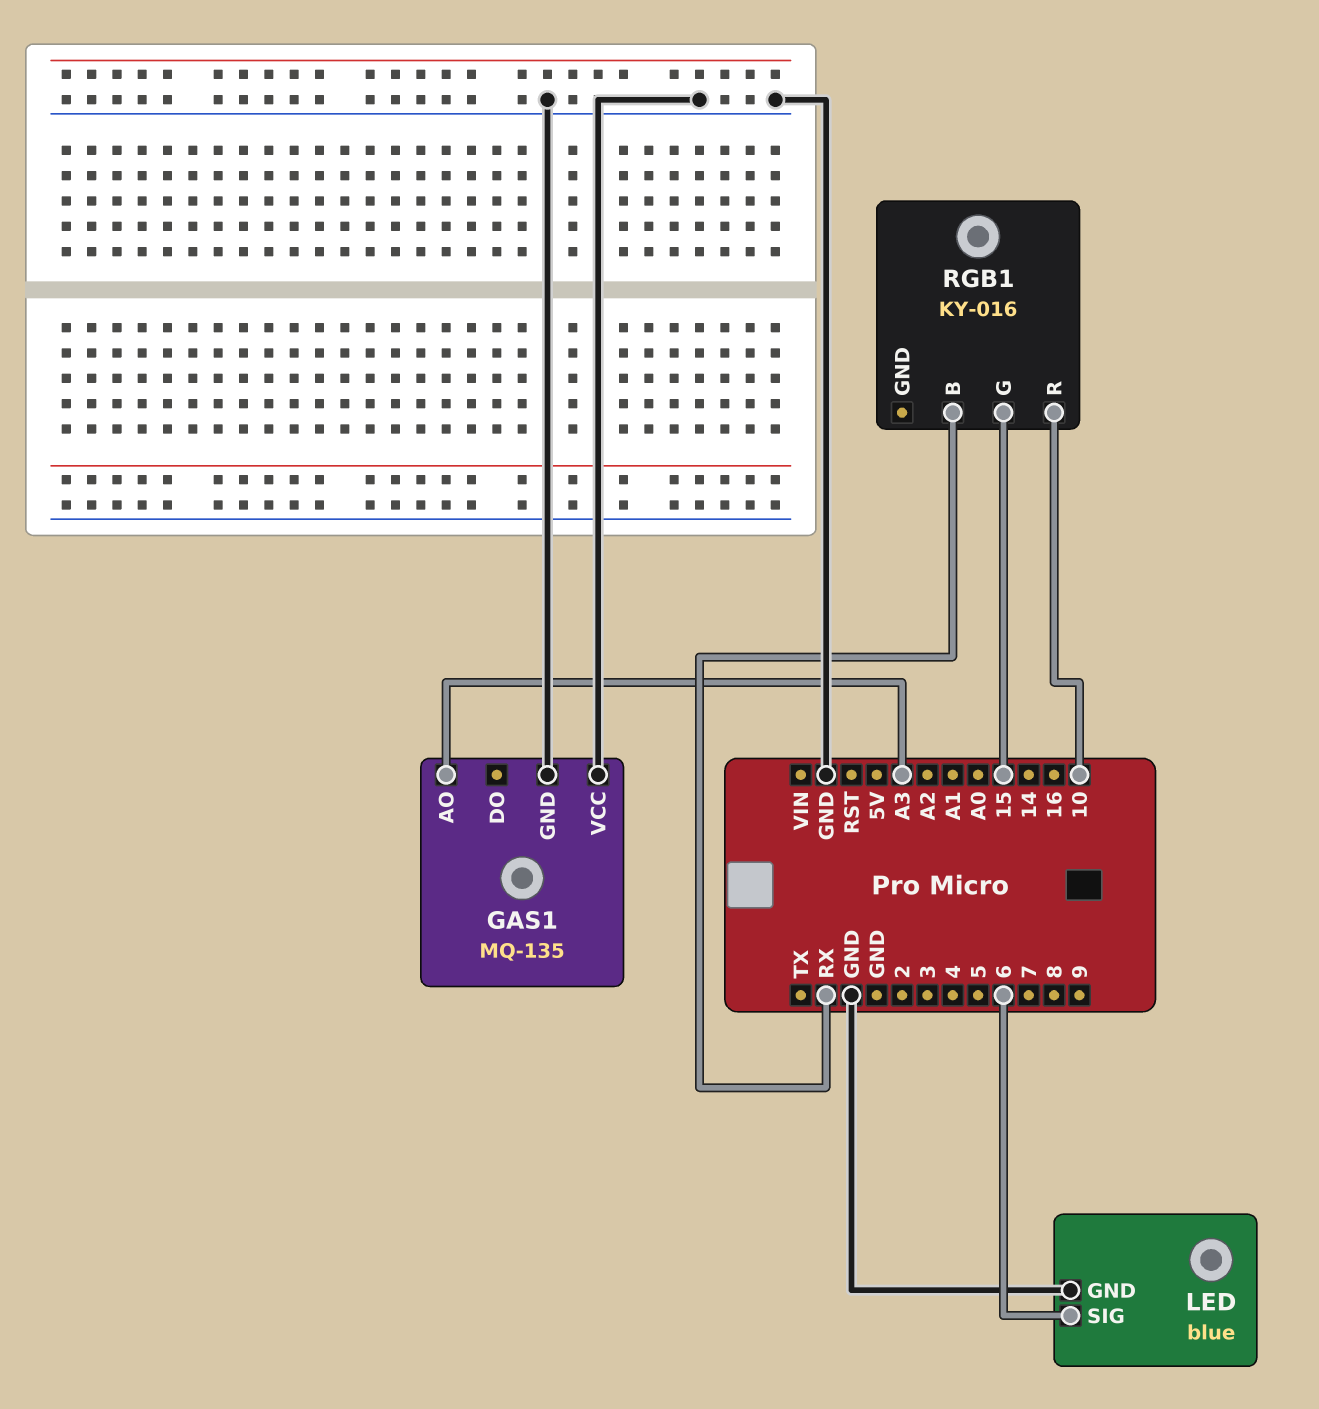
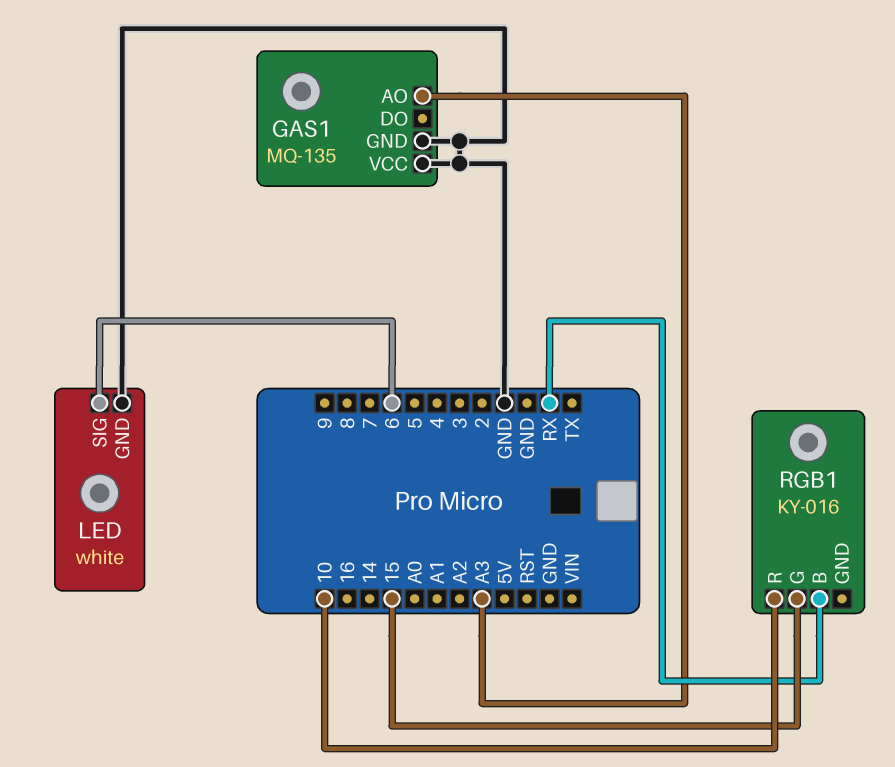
LED: blue -> white

